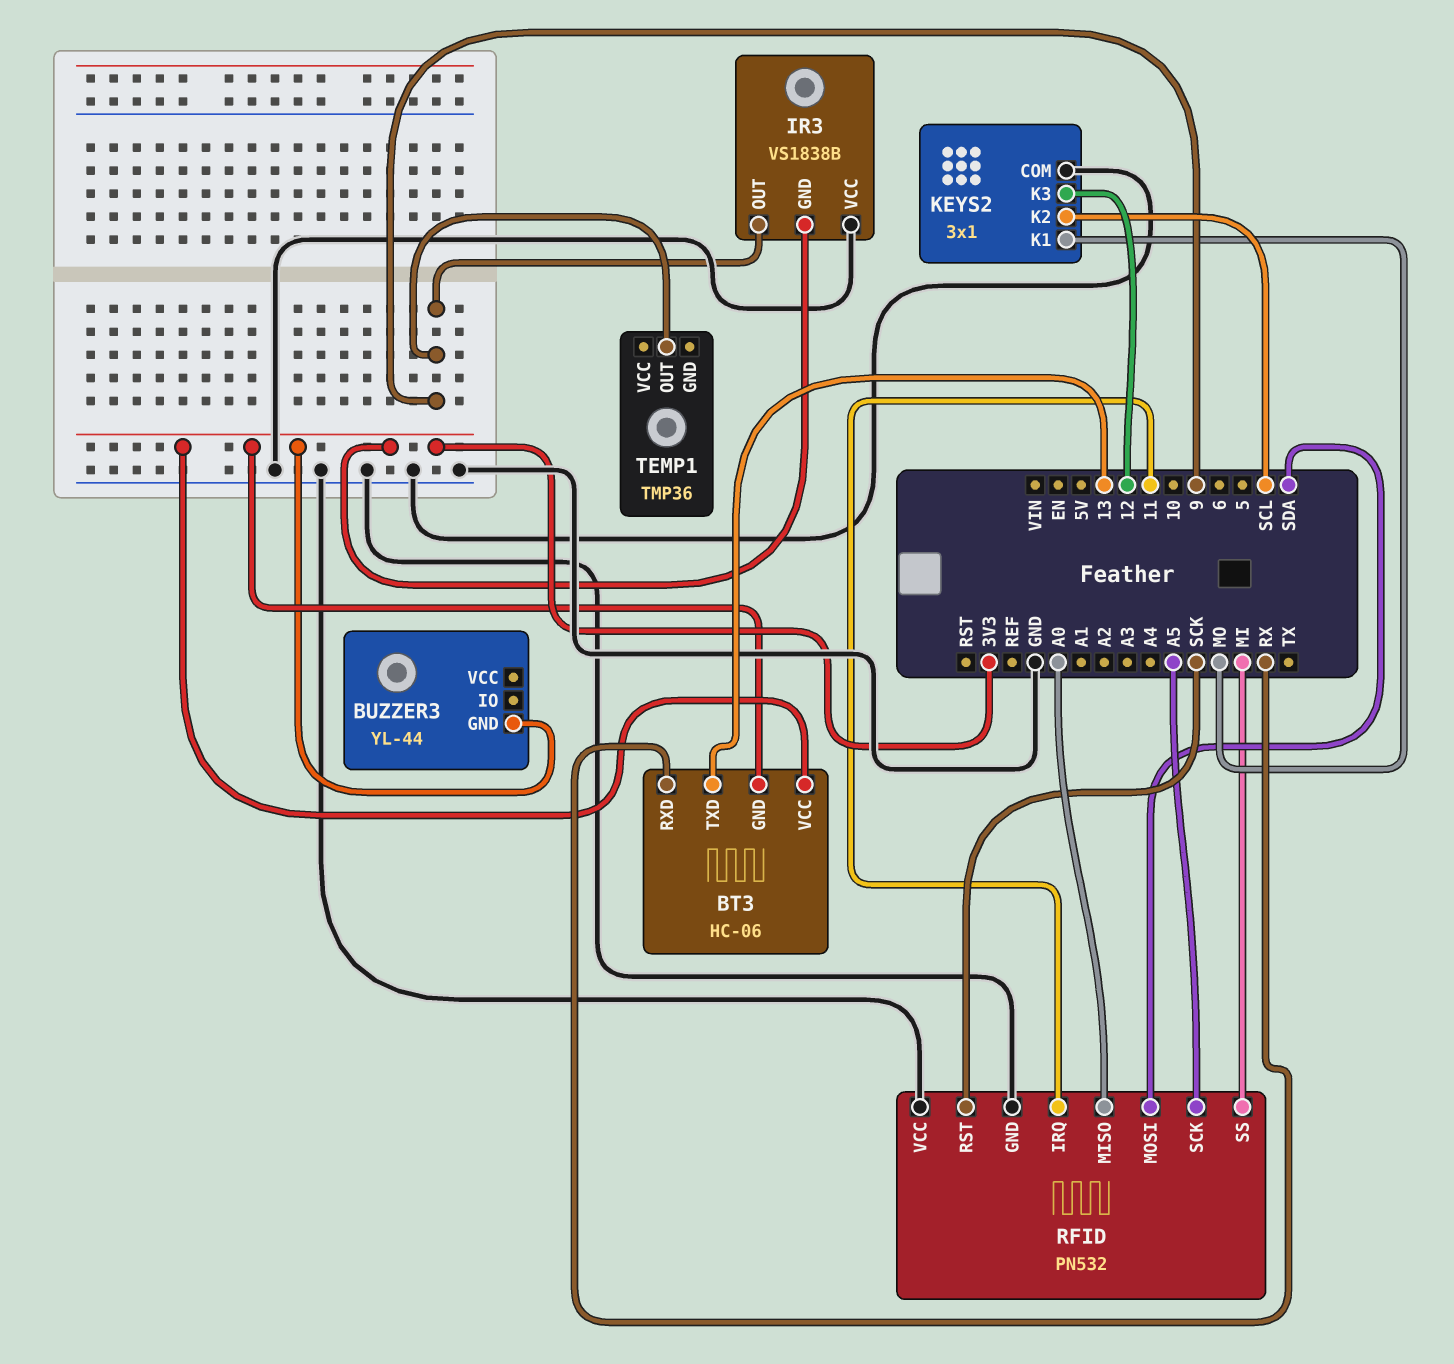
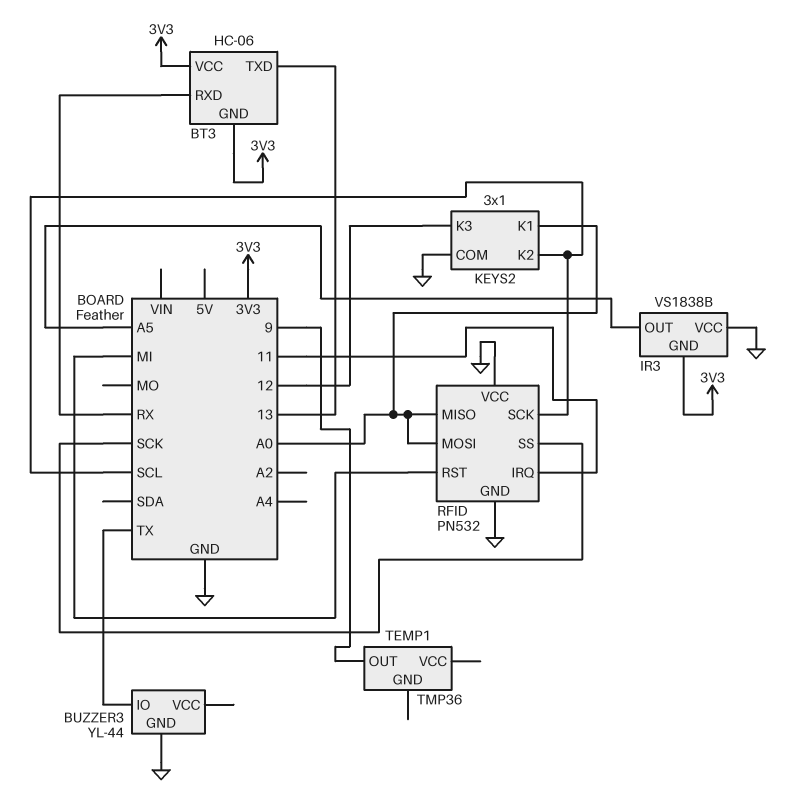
BUZZER3 pin GND: 3V3 -> GND
BUZZER3 pin IO: none -> TX
IR3 pin OUT: 9 -> A5
KEYS2 pin K1: MO -> A0
RFID pin MOSI: SDA -> A0
RFID pin RST: SCK -> MI
RFID pin SCK: A5 -> SCL
RFID pin SS: MI -> SCK

